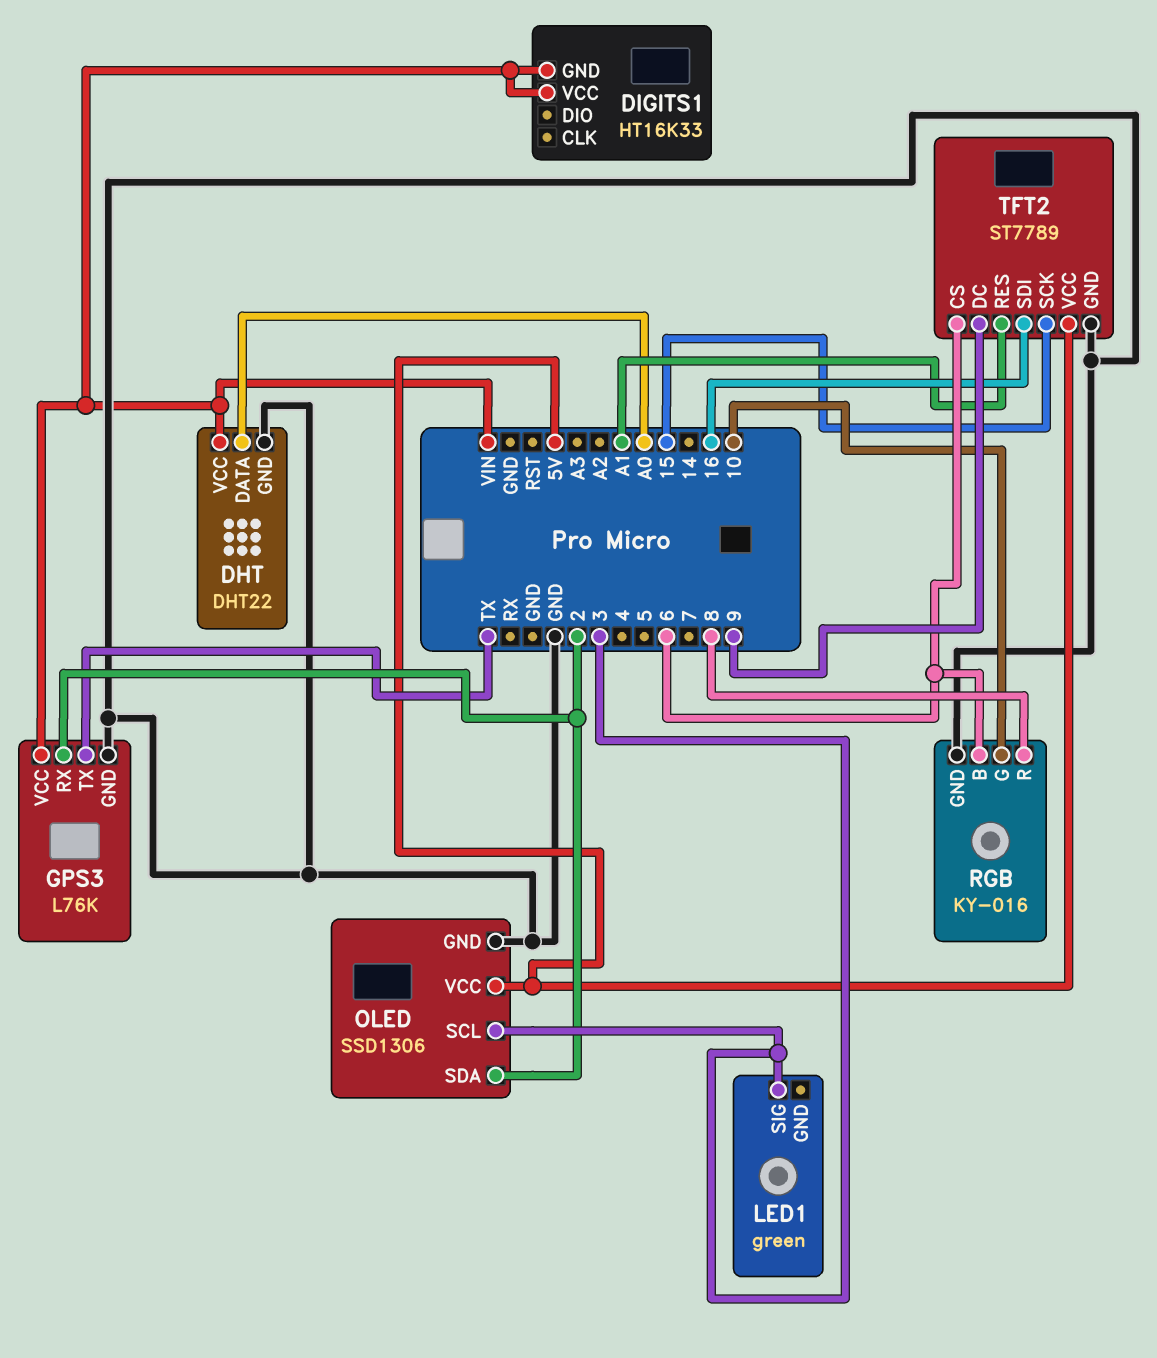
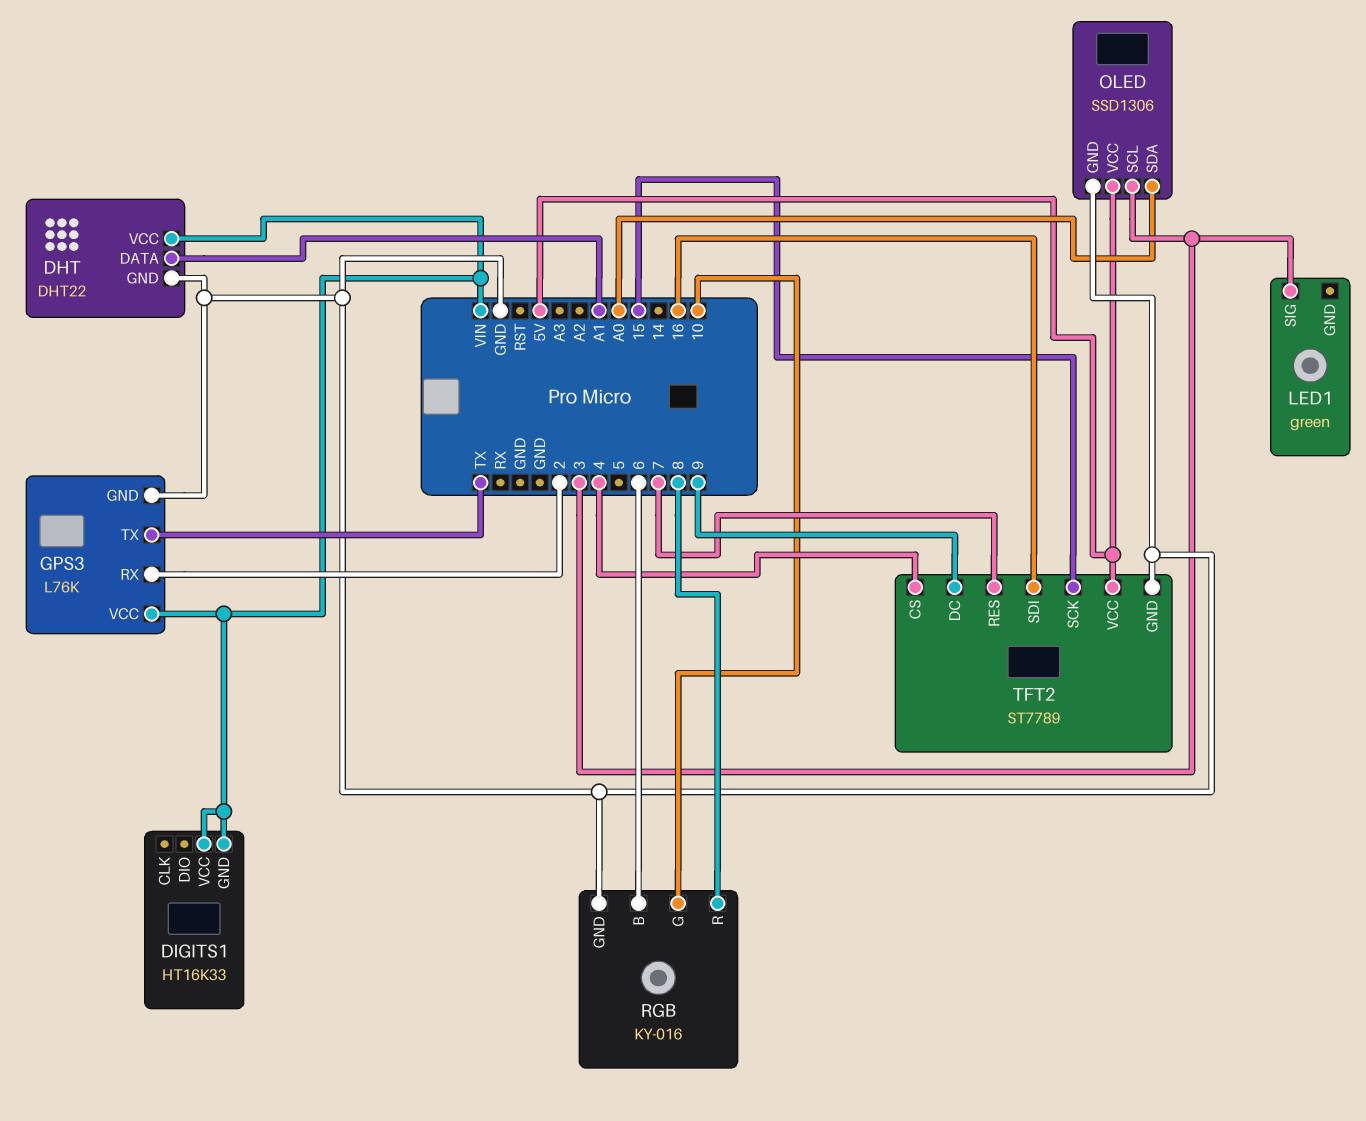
DHT pin DATA: A0 -> A1
OLED pin SDA: 2 -> A0
TFT2 pin CS: 6 -> 4
TFT2 pin RES: A1 -> 7

